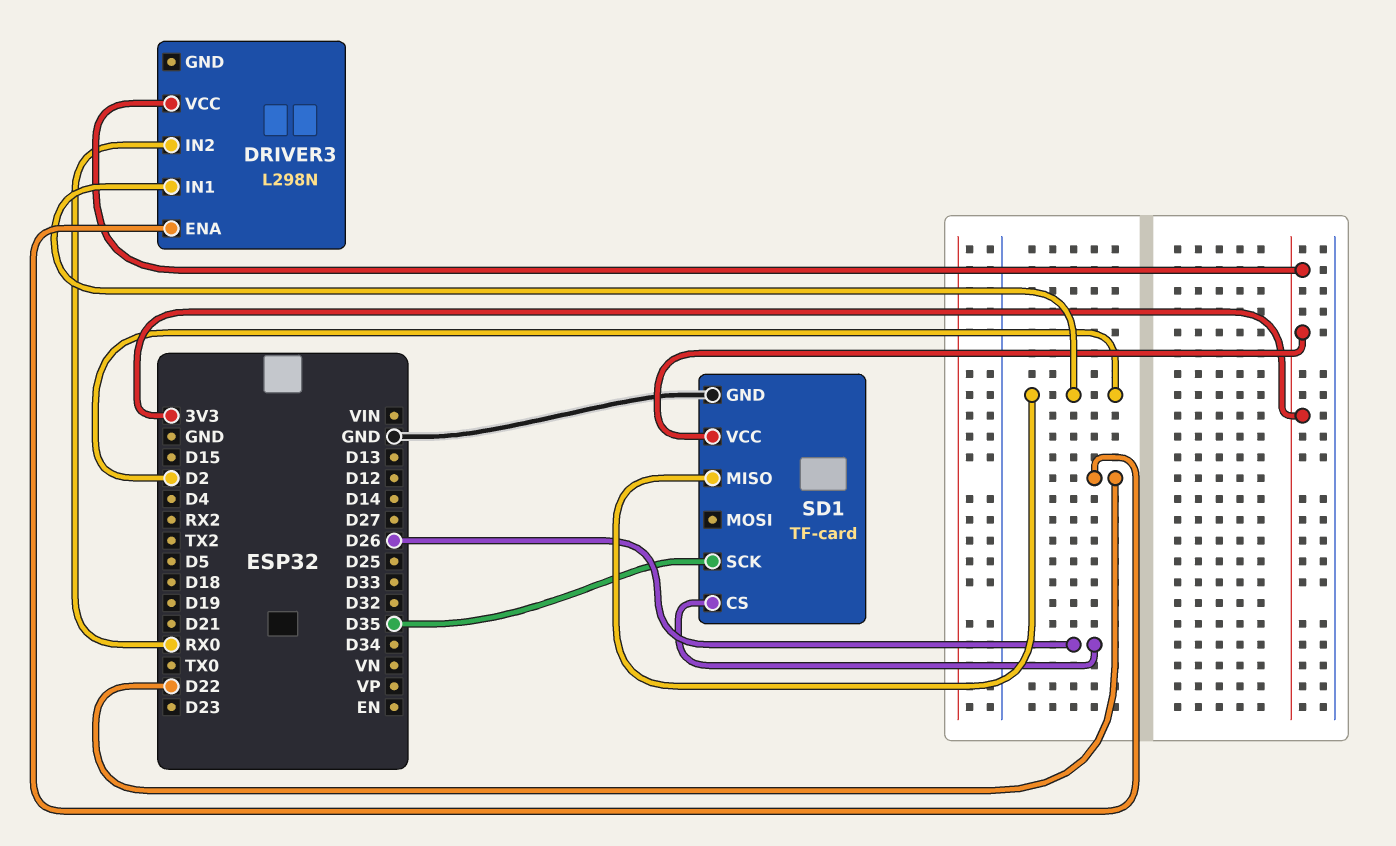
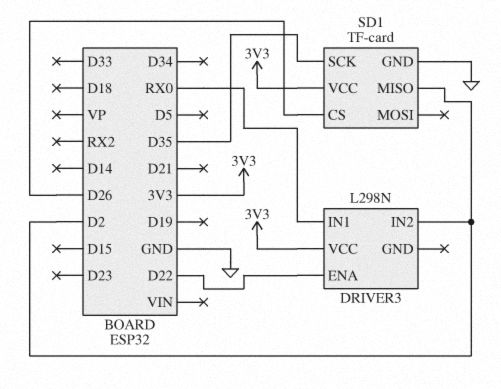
DRIVER3 pin IN1: D2 -> RX0
DRIVER3 pin IN2: RX0 -> D2

